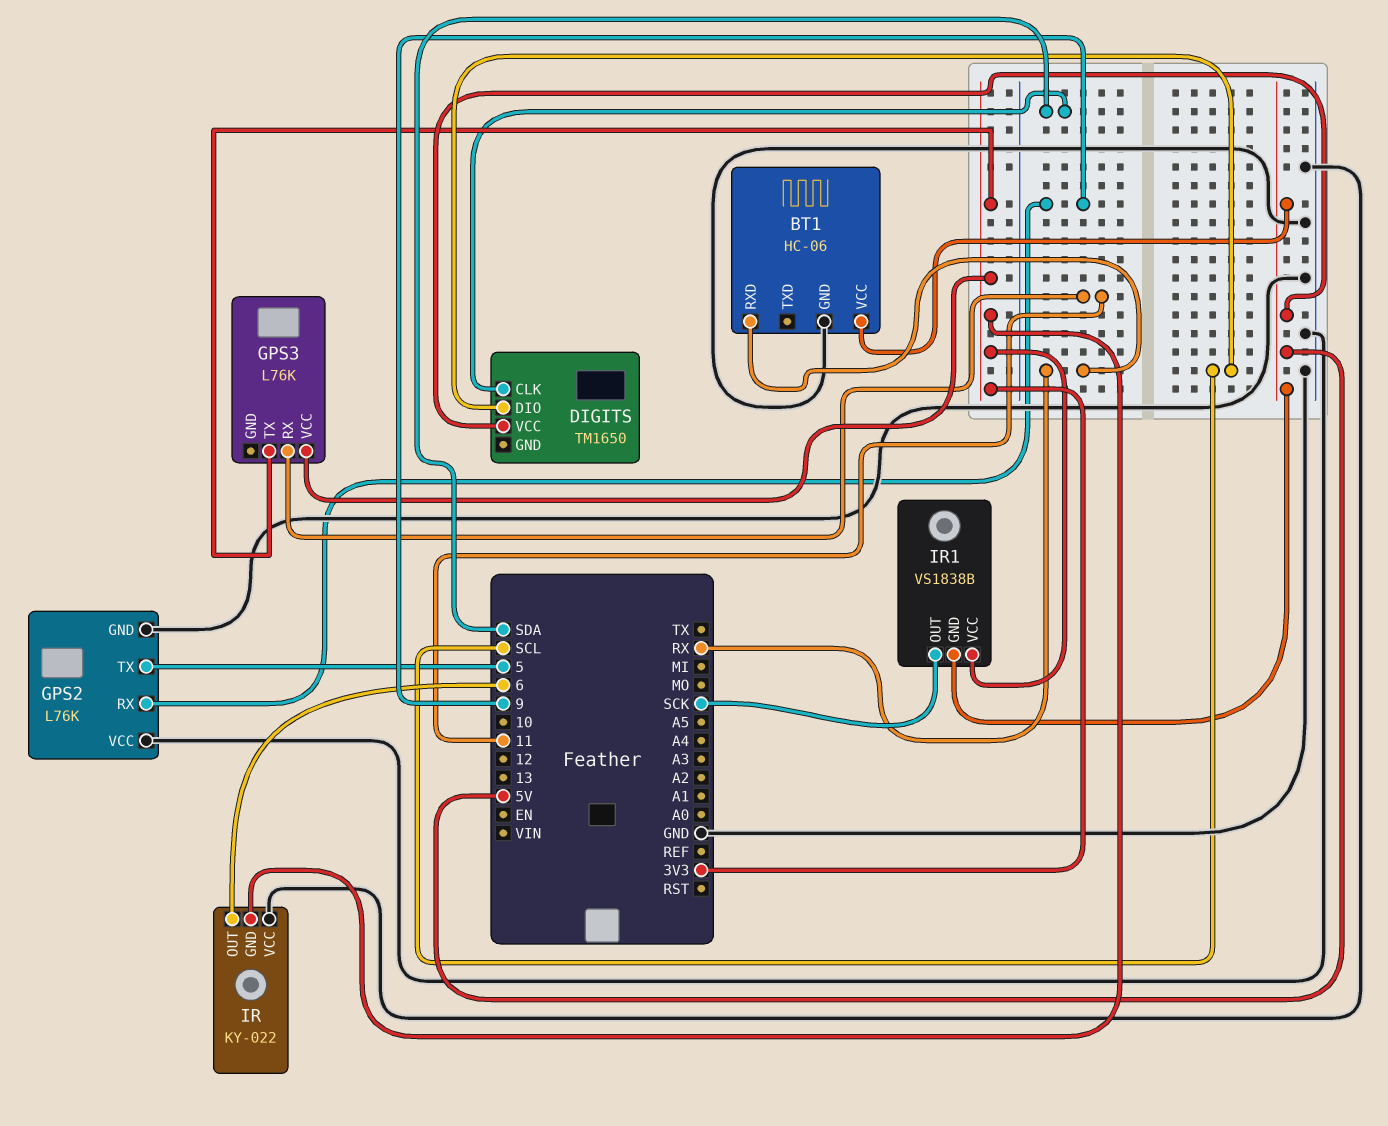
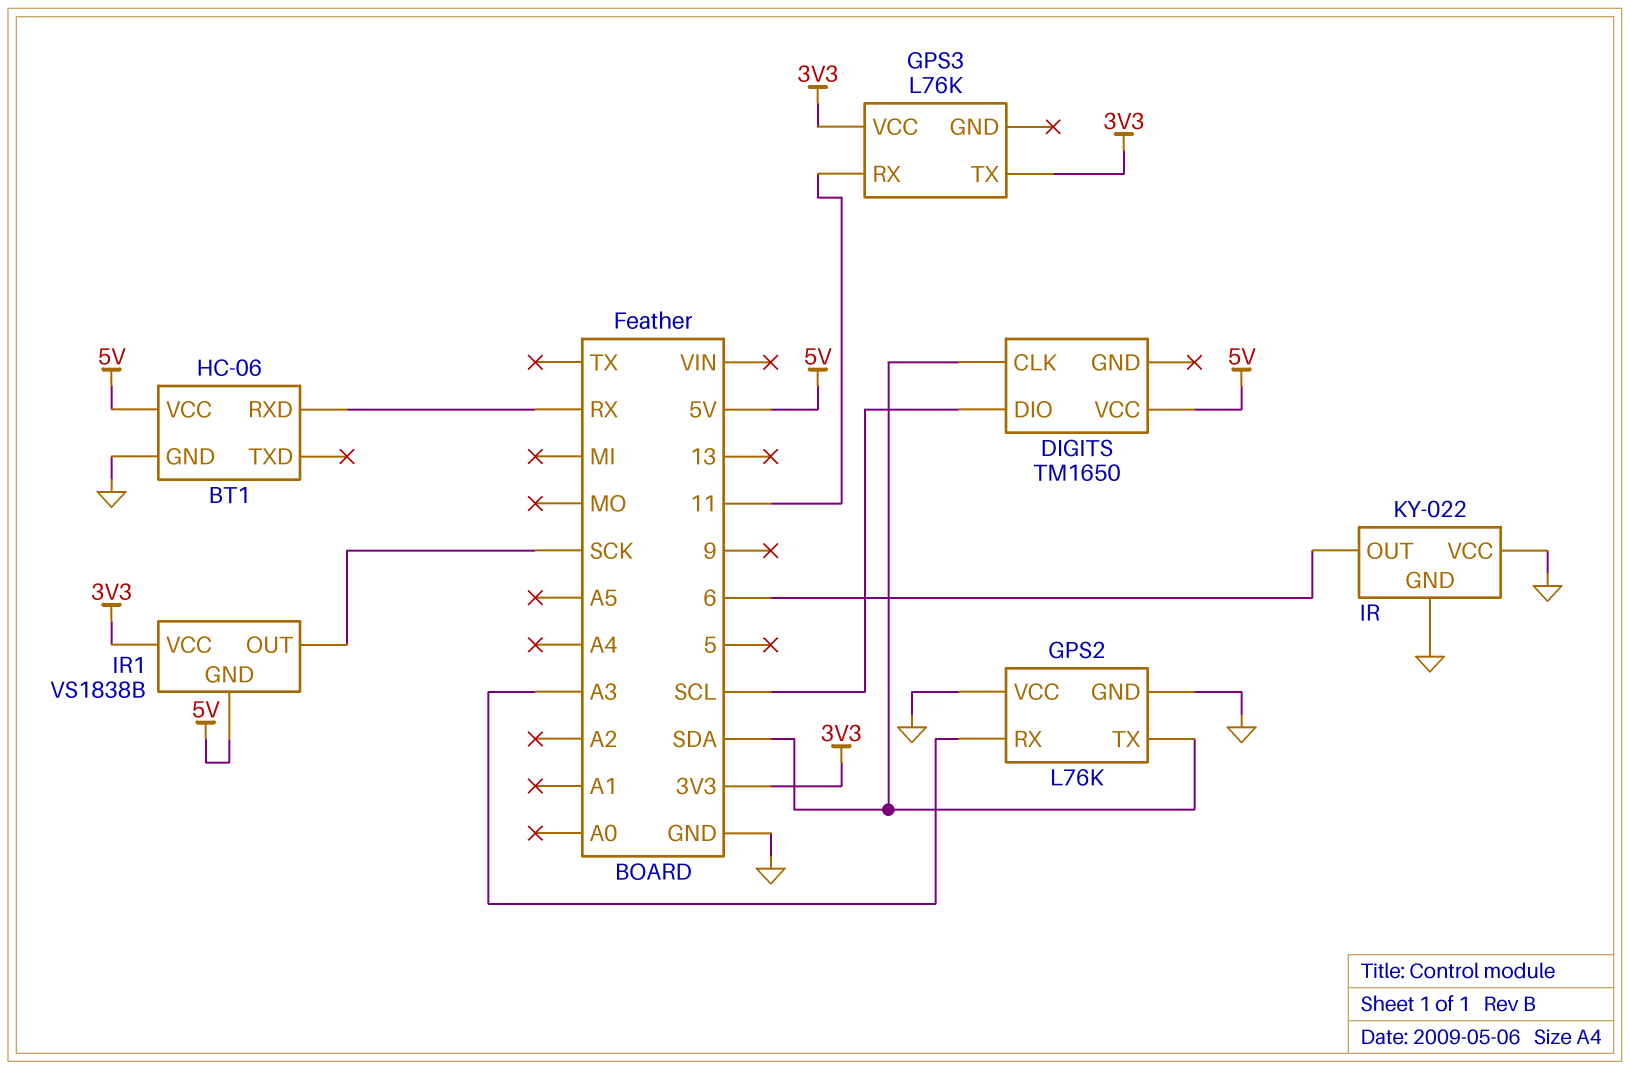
GPS2 pin RX: 9 -> A3
GPS2 pin TX: 5 -> SDA
IR pin GND: 3V3 -> GND

